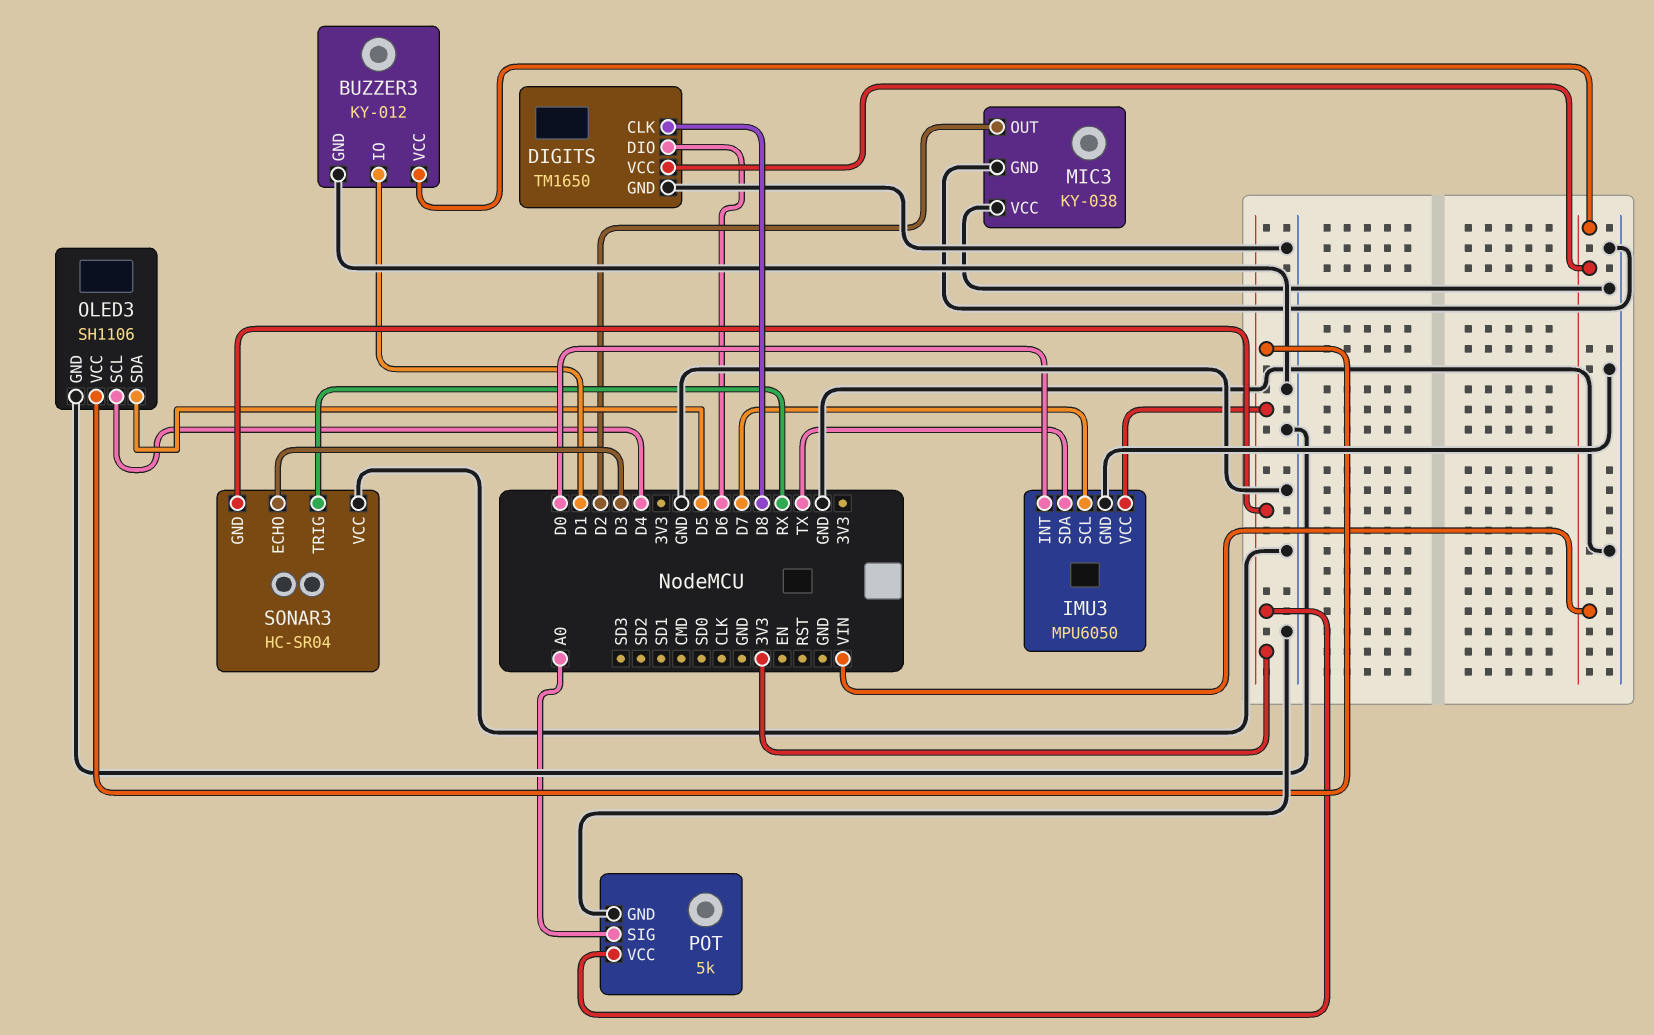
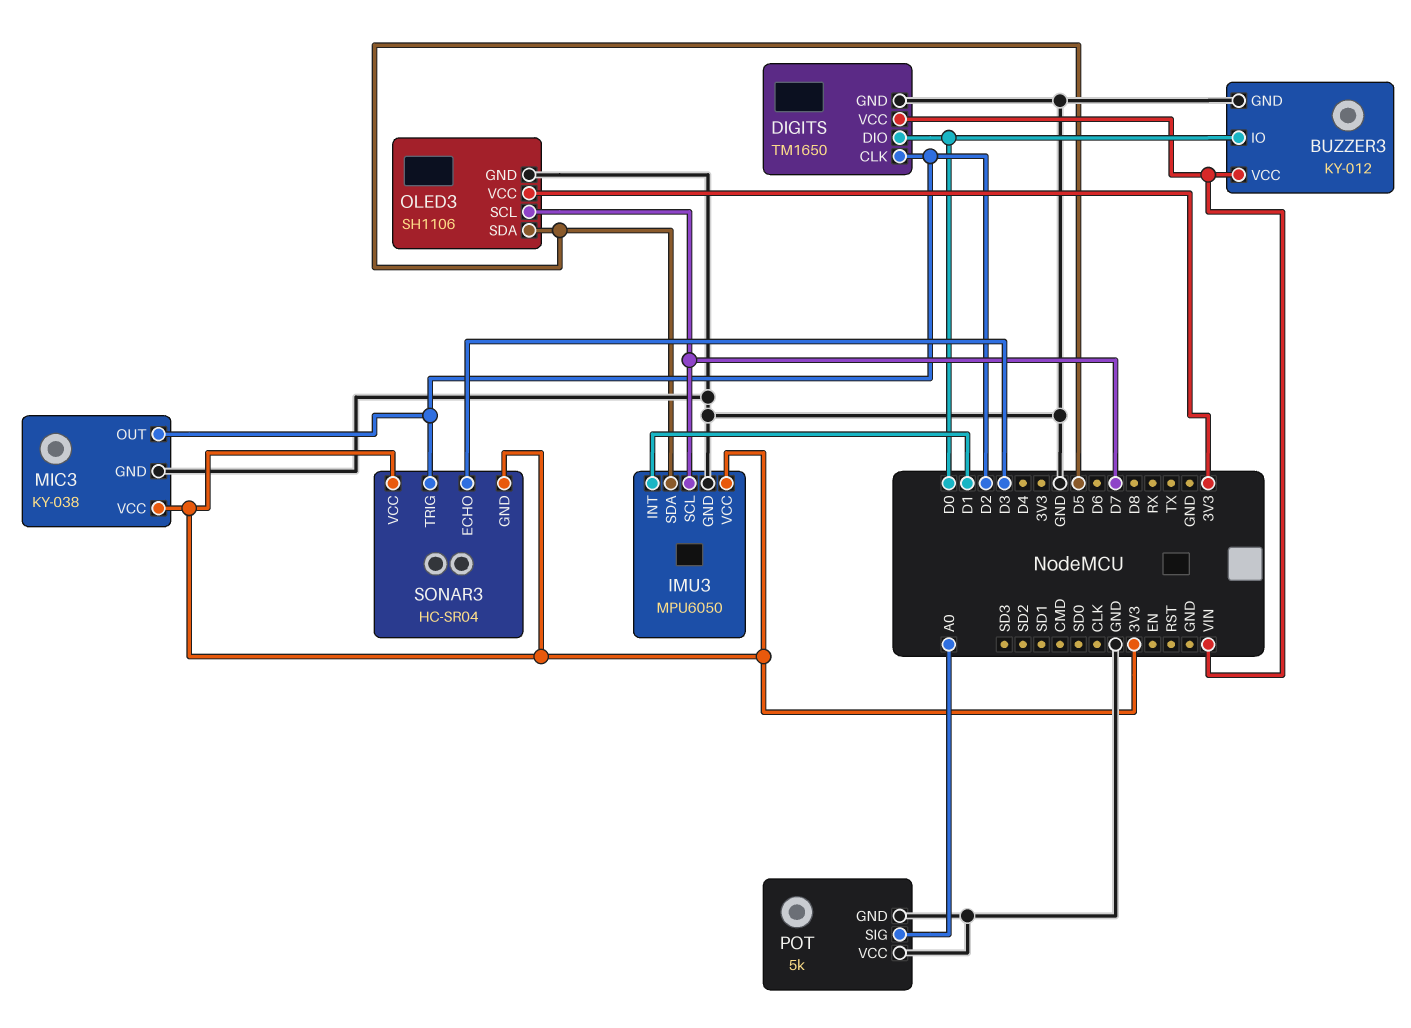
BUZZER3 pin IO: D1 -> D0
DIGITS pin CLK: D8 -> D2
DIGITS pin DIO: D6 -> D0
IMU3 pin INT: D0 -> D1
IMU3 pin SDA: TX -> D5
MIC3 pin VCC: GND -> 3V3
OLED3 pin SCL: D4 -> D7
POT pin VCC: 3V3 -> GND
SONAR3 pin TRIG: RX -> D2
SONAR3 pin VCC: GND -> 3V3

